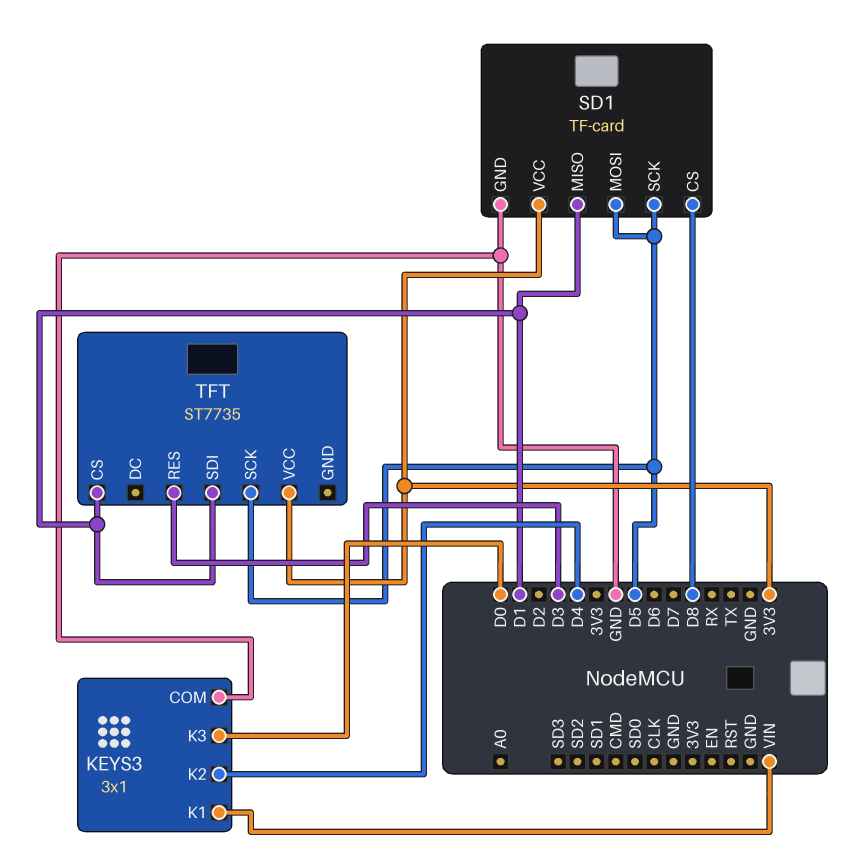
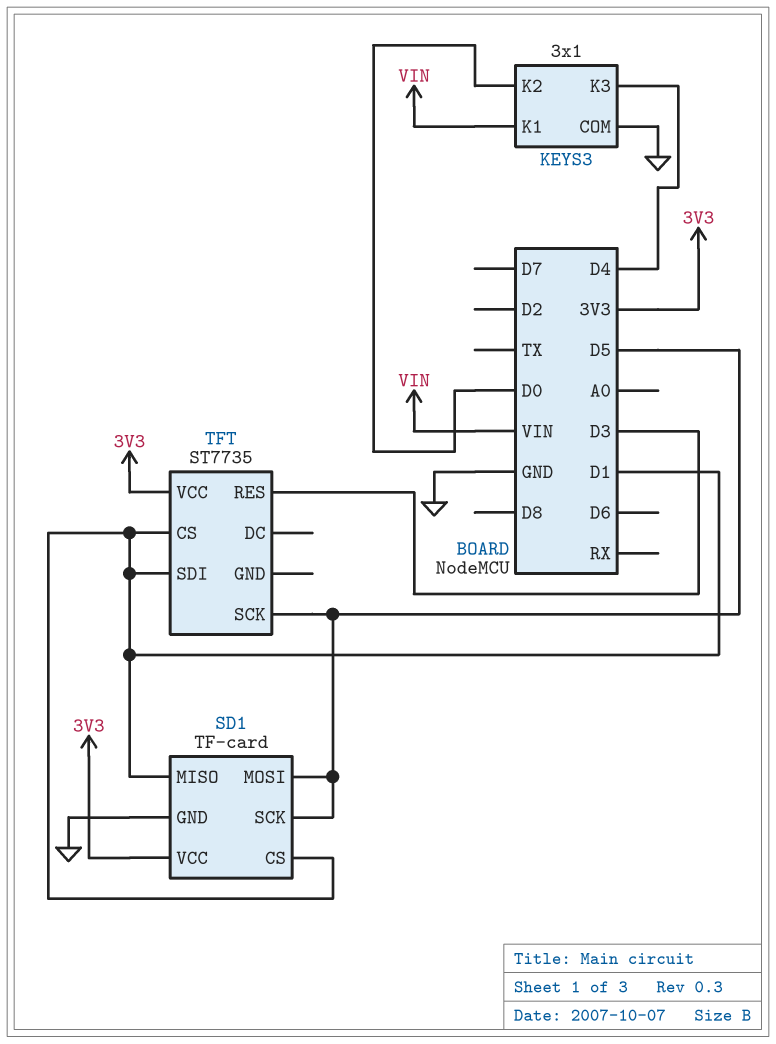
KEYS3 pin K2: D4 -> D0
KEYS3 pin K3: D0 -> D4
SD1 pin CS: D8 -> D1

